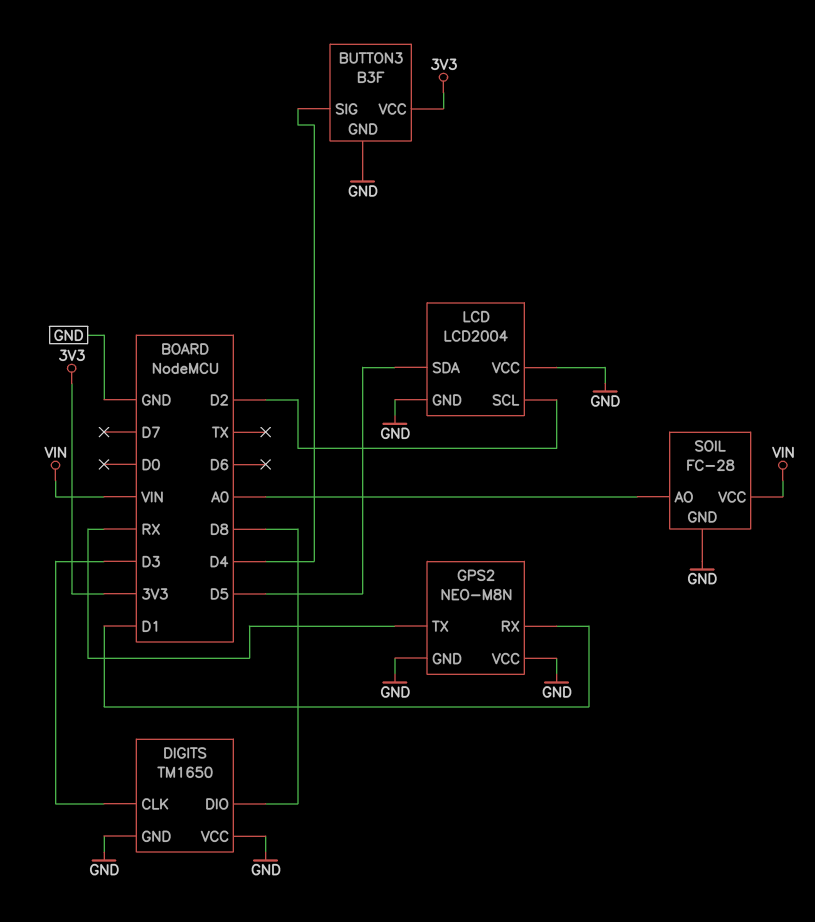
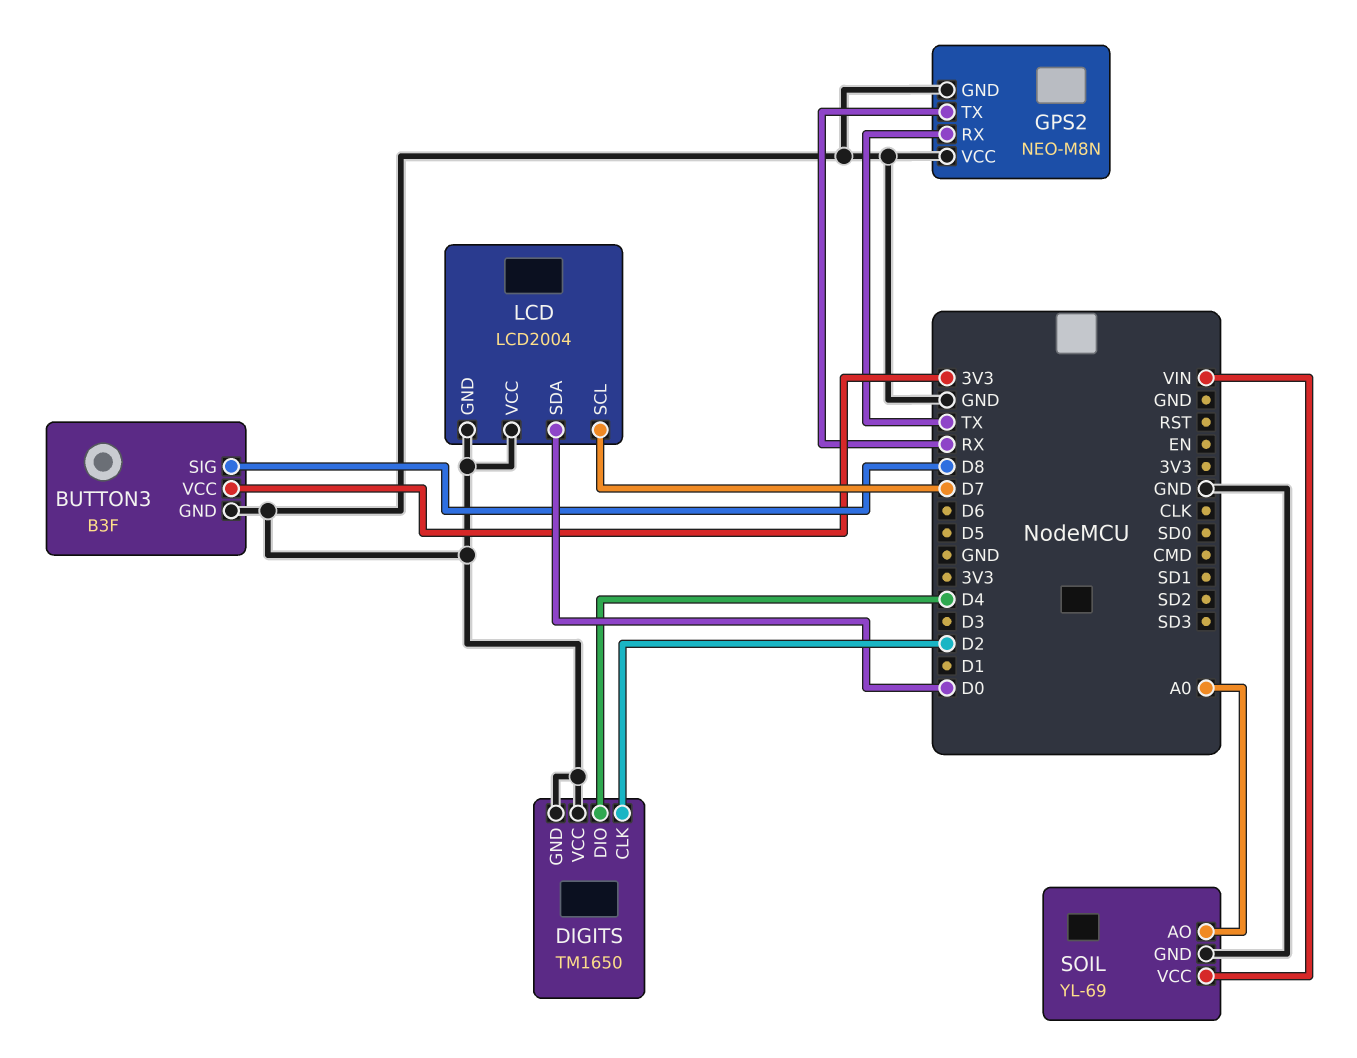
BUTTON3 pin SIG: D4 -> D8
DIGITS pin CLK: D3 -> D2
DIGITS pin DIO: D8 -> D4
GPS2 pin RX: D1 -> TX
LCD pin SCL: D2 -> D7
LCD pin SDA: D5 -> D0
SOIL: FC-28 -> YL-69

